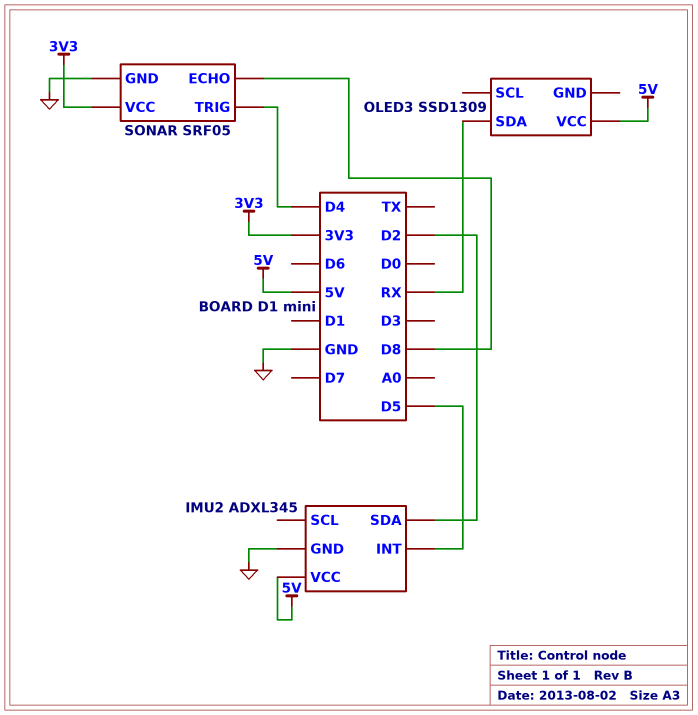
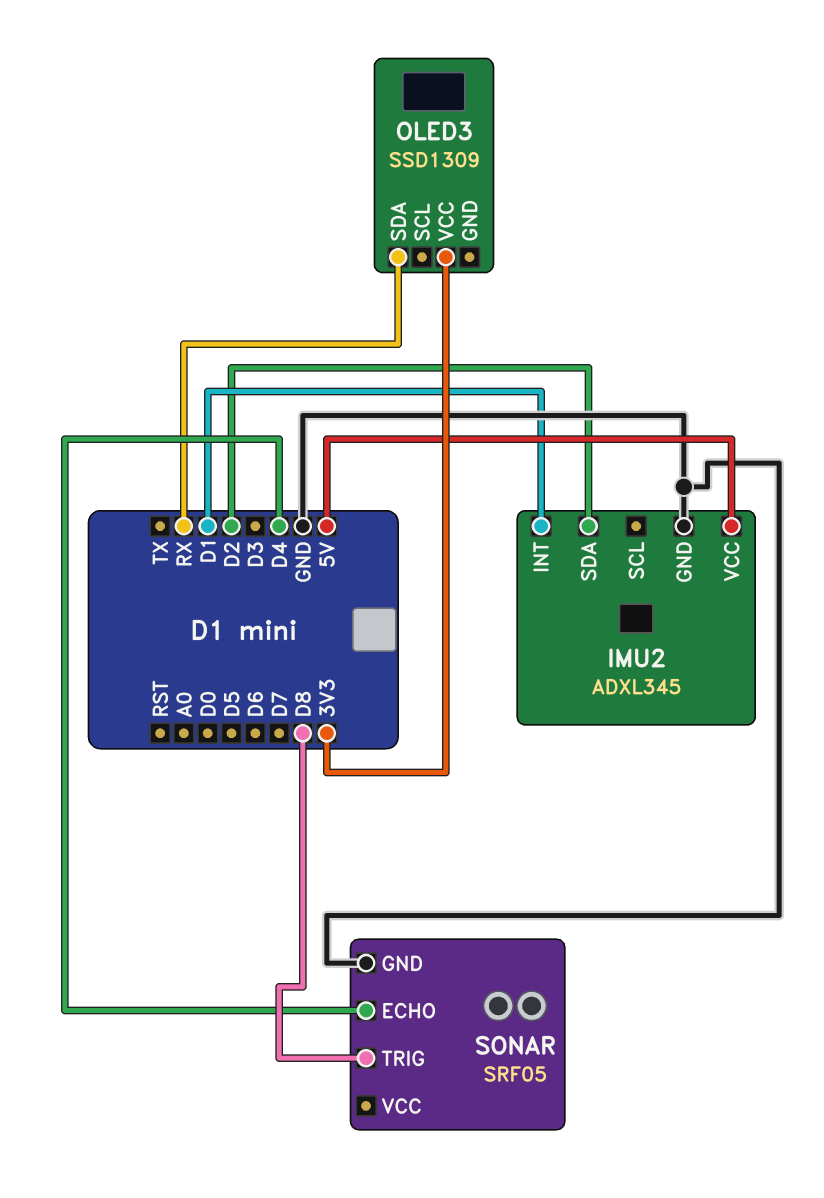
IMU2 pin INT: D5 -> D1
OLED3 pin VCC: 5V -> 3V3
SONAR pin ECHO: D8 -> D4
SONAR pin TRIG: D4 -> D8
SONAR pin VCC: 3V3 -> none

